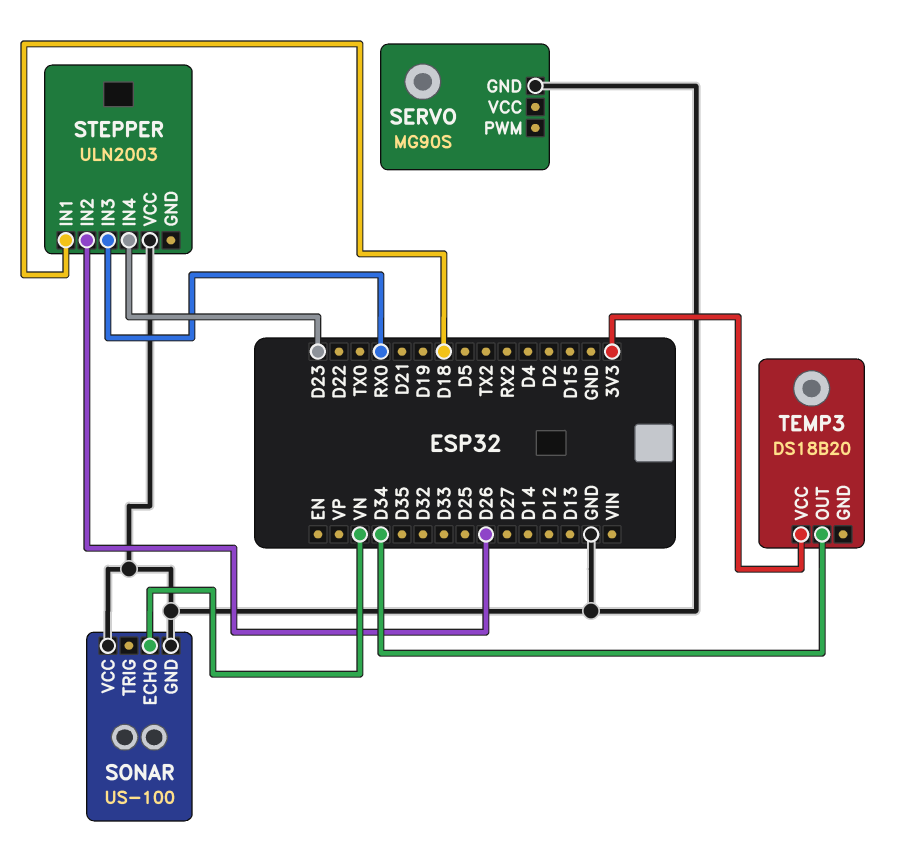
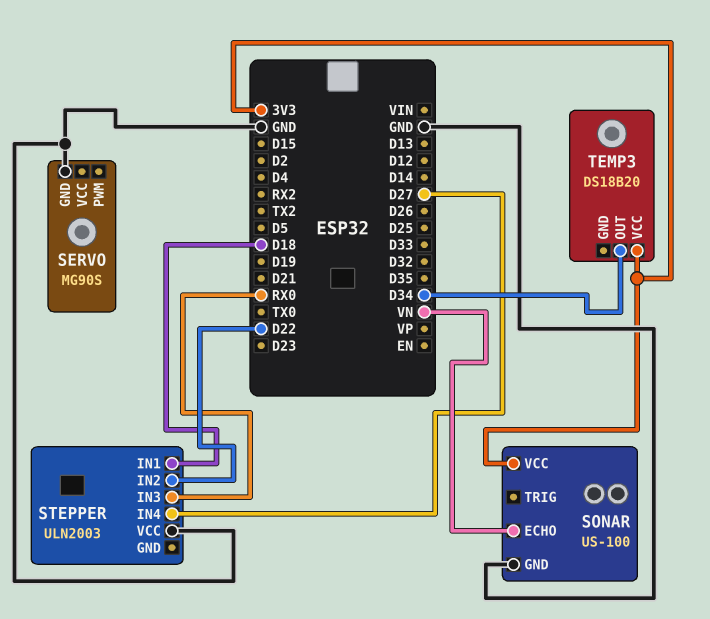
SONAR pin VCC: GND -> 3V3
STEPPER pin IN2: D26 -> D22
STEPPER pin IN4: D23 -> D27

